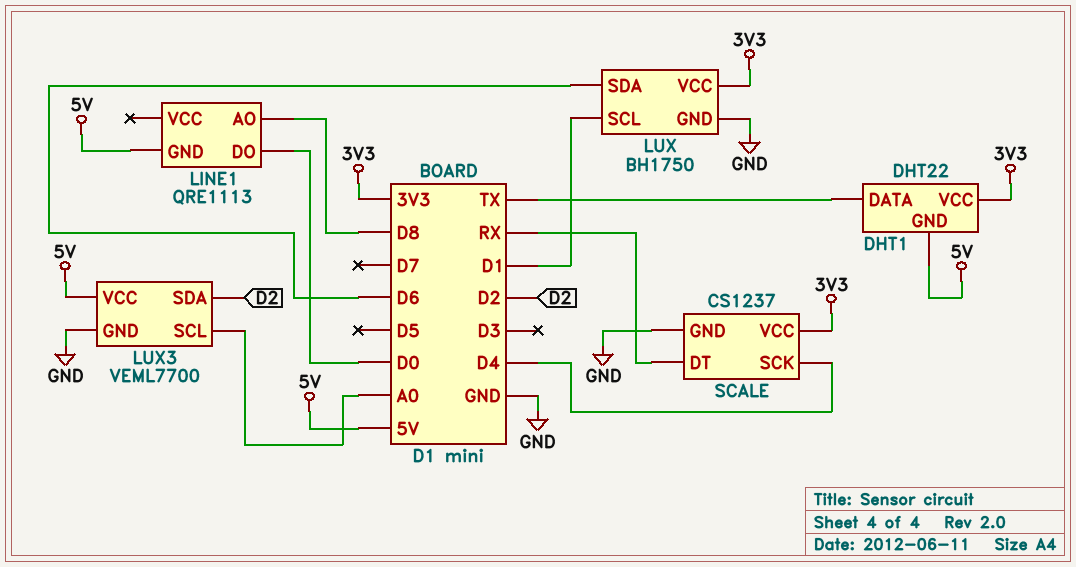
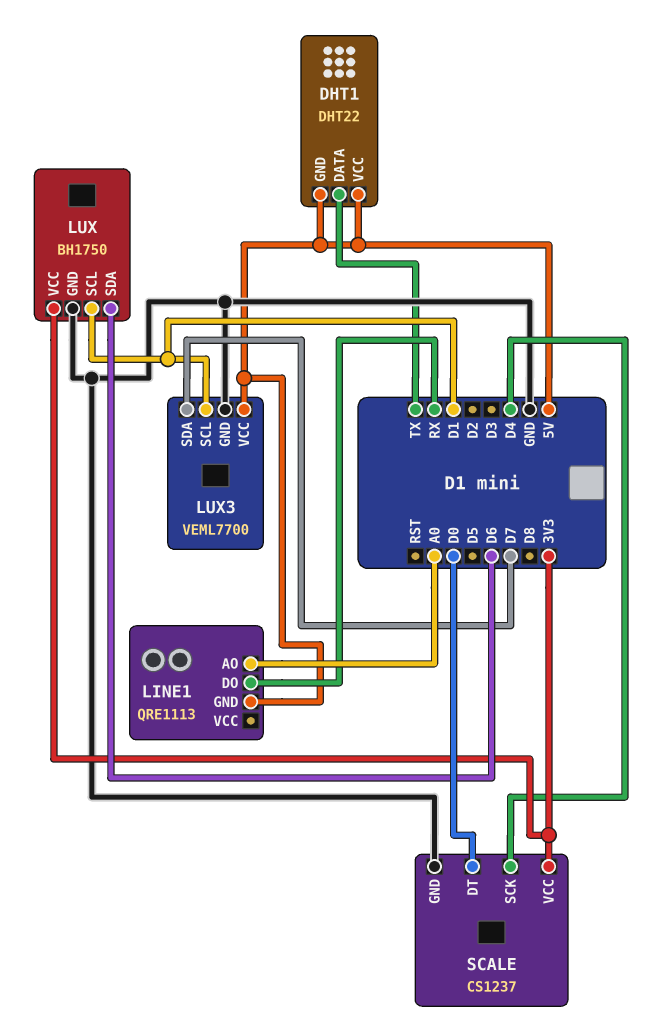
DHT1 pin VCC: 3V3 -> 5V
LINE1 pin AO: D8 -> A0
LINE1 pin DO: D0 -> RX
LUX3 pin SCL: A0 -> D1
LUX3 pin SDA: D2 -> D7
SCALE pin DT: RX -> D0

